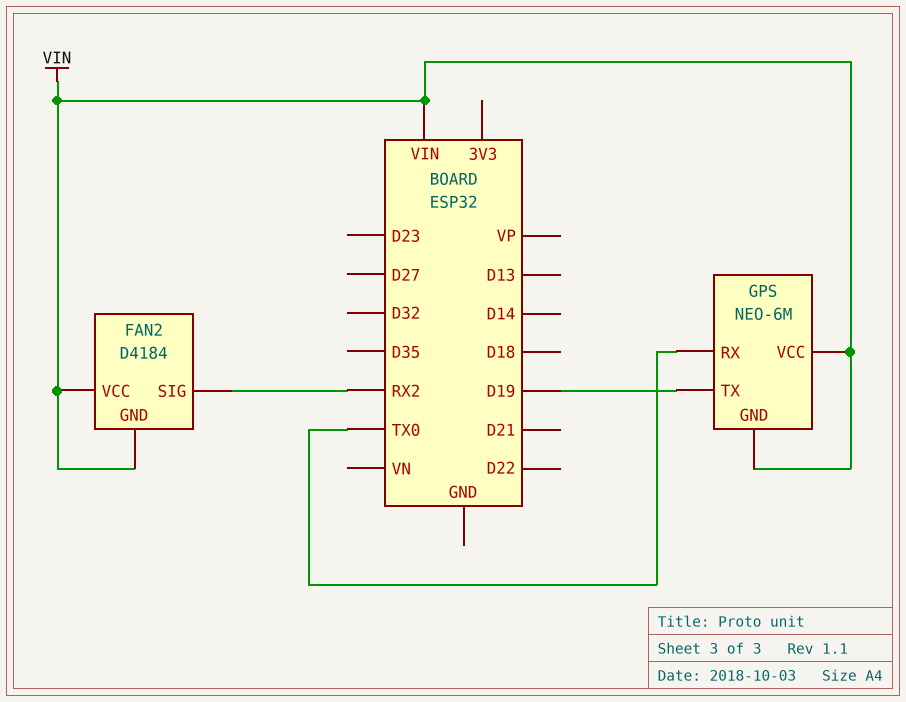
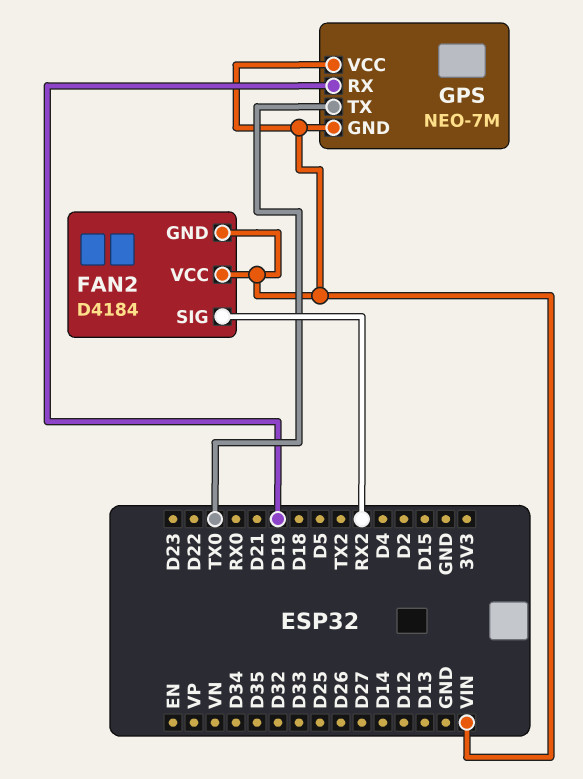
GPS: NEO-6M -> NEO-7M
GPS pin RX: TX0 -> D19
GPS pin TX: D19 -> TX0

